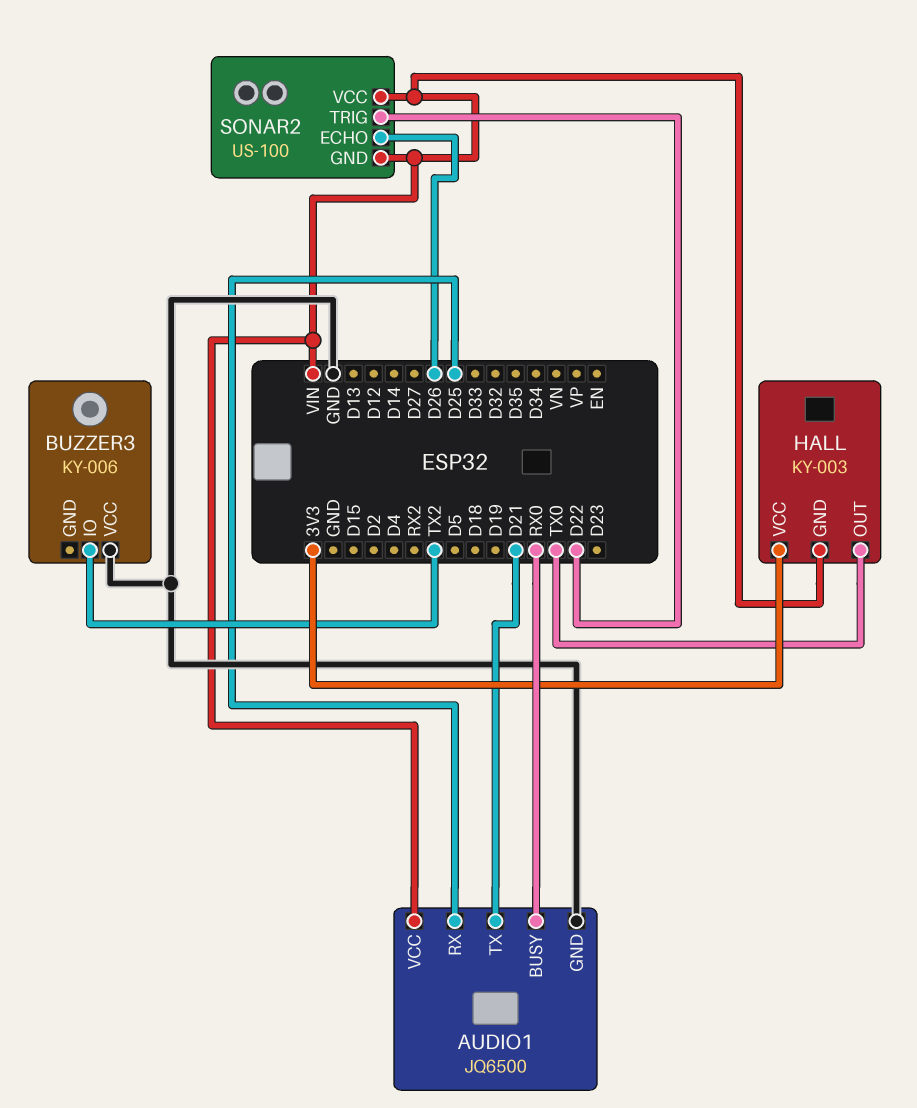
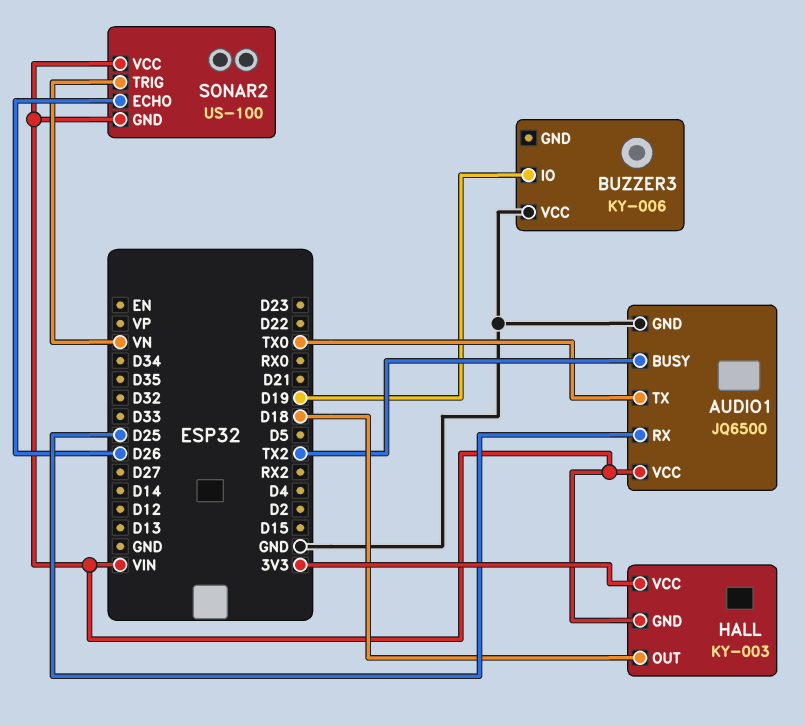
AUDIO1 pin BUSY: RX0 -> TX2
AUDIO1 pin TX: D21 -> TX0
BUZZER3 pin IO: TX2 -> D19
HALL pin OUT: TX0 -> D18
SONAR2 pin TRIG: D22 -> VN

